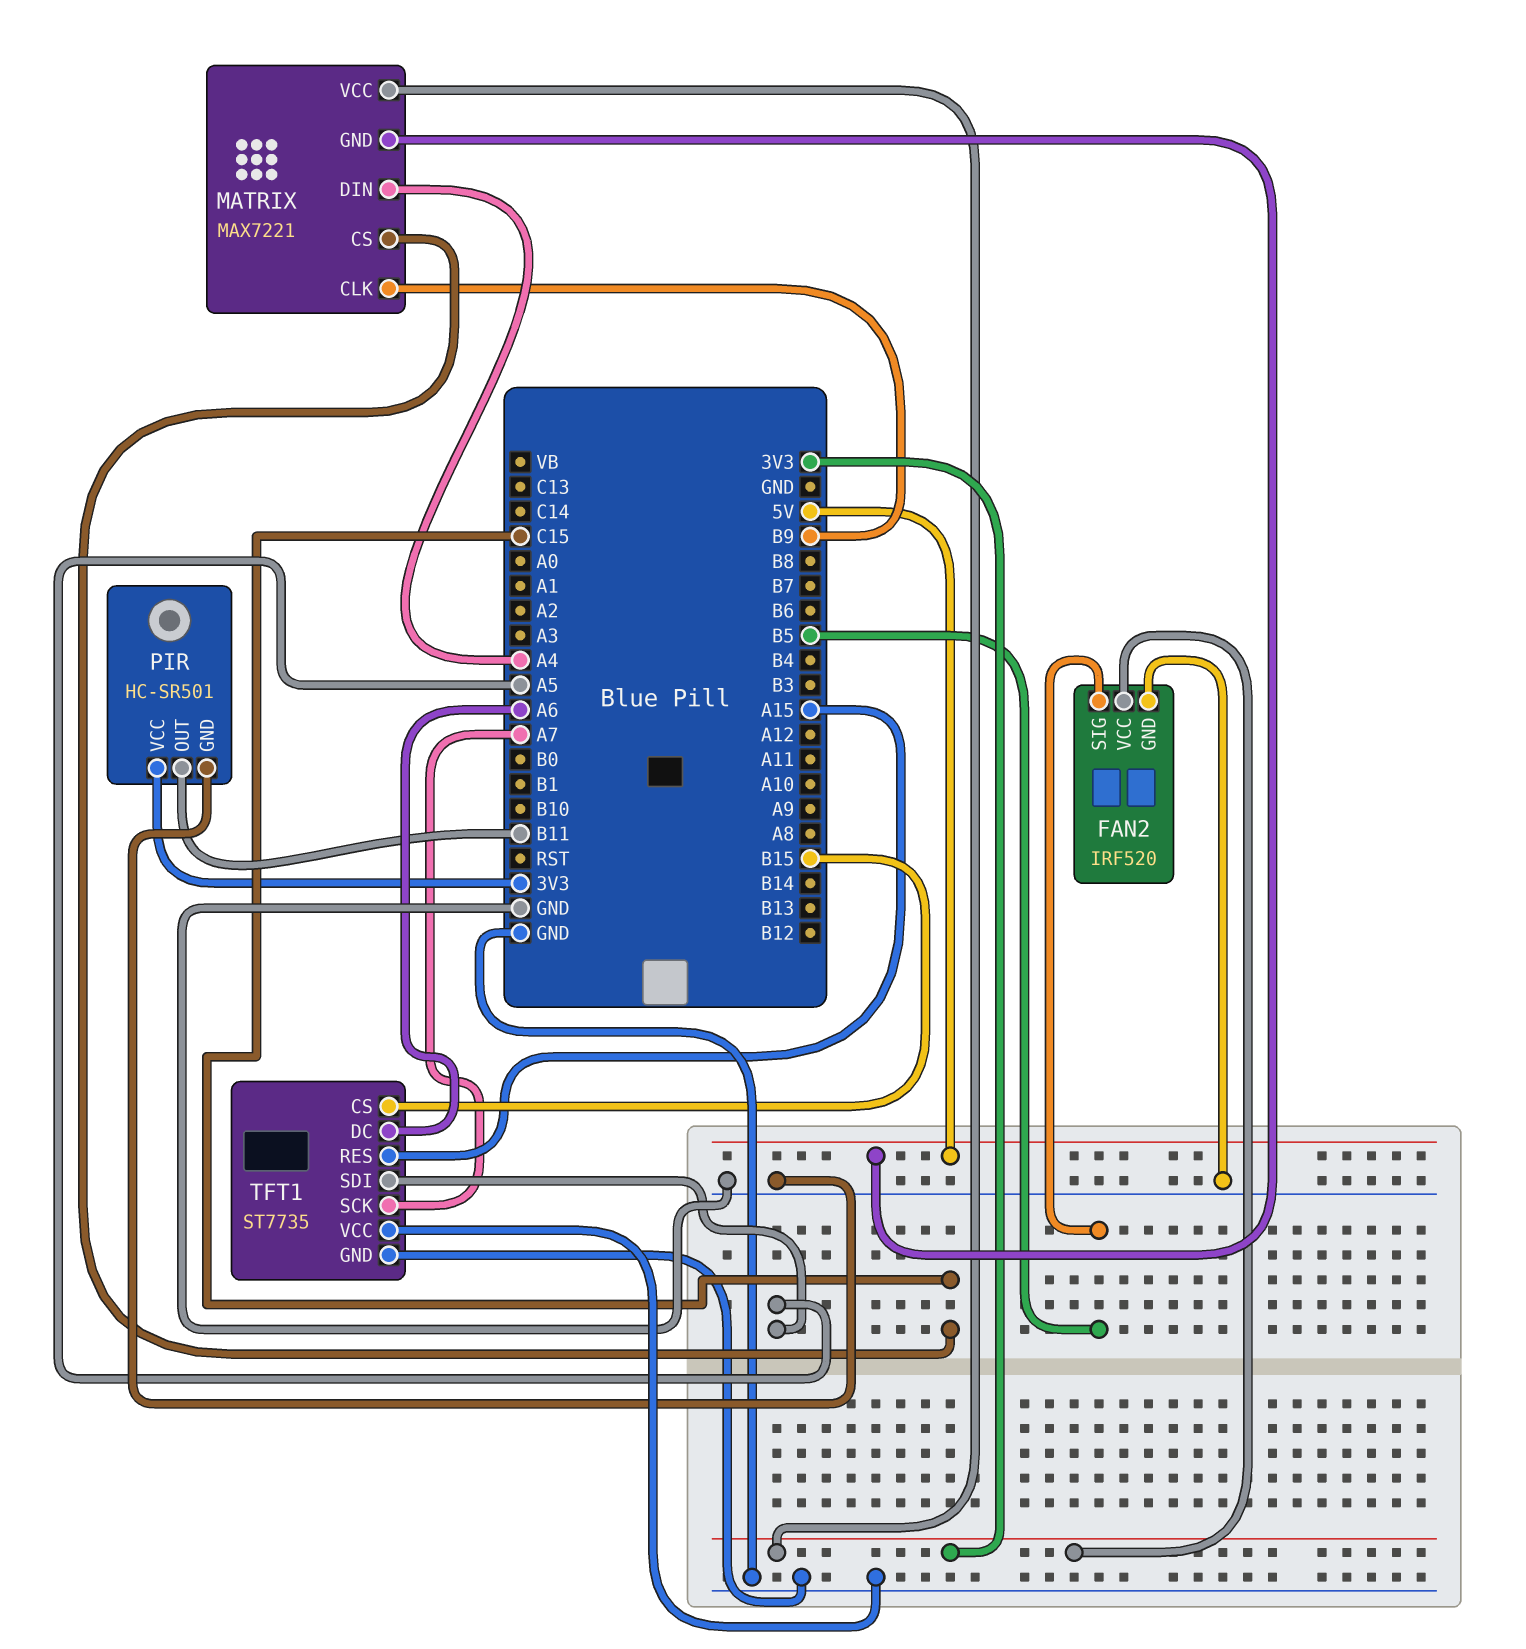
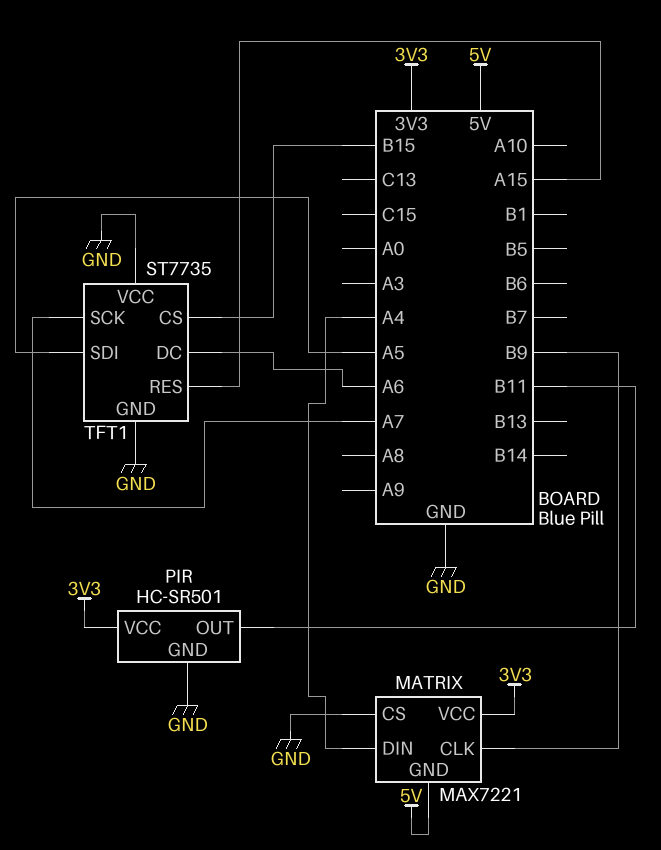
FAN2: IRF520 -> none
FAN2 pin GND: GND -> none
FAN2 pin SIG: B5 -> none
FAN2 pin VCC: 3V3 -> none
MATRIX pin CS: C15 -> GND

